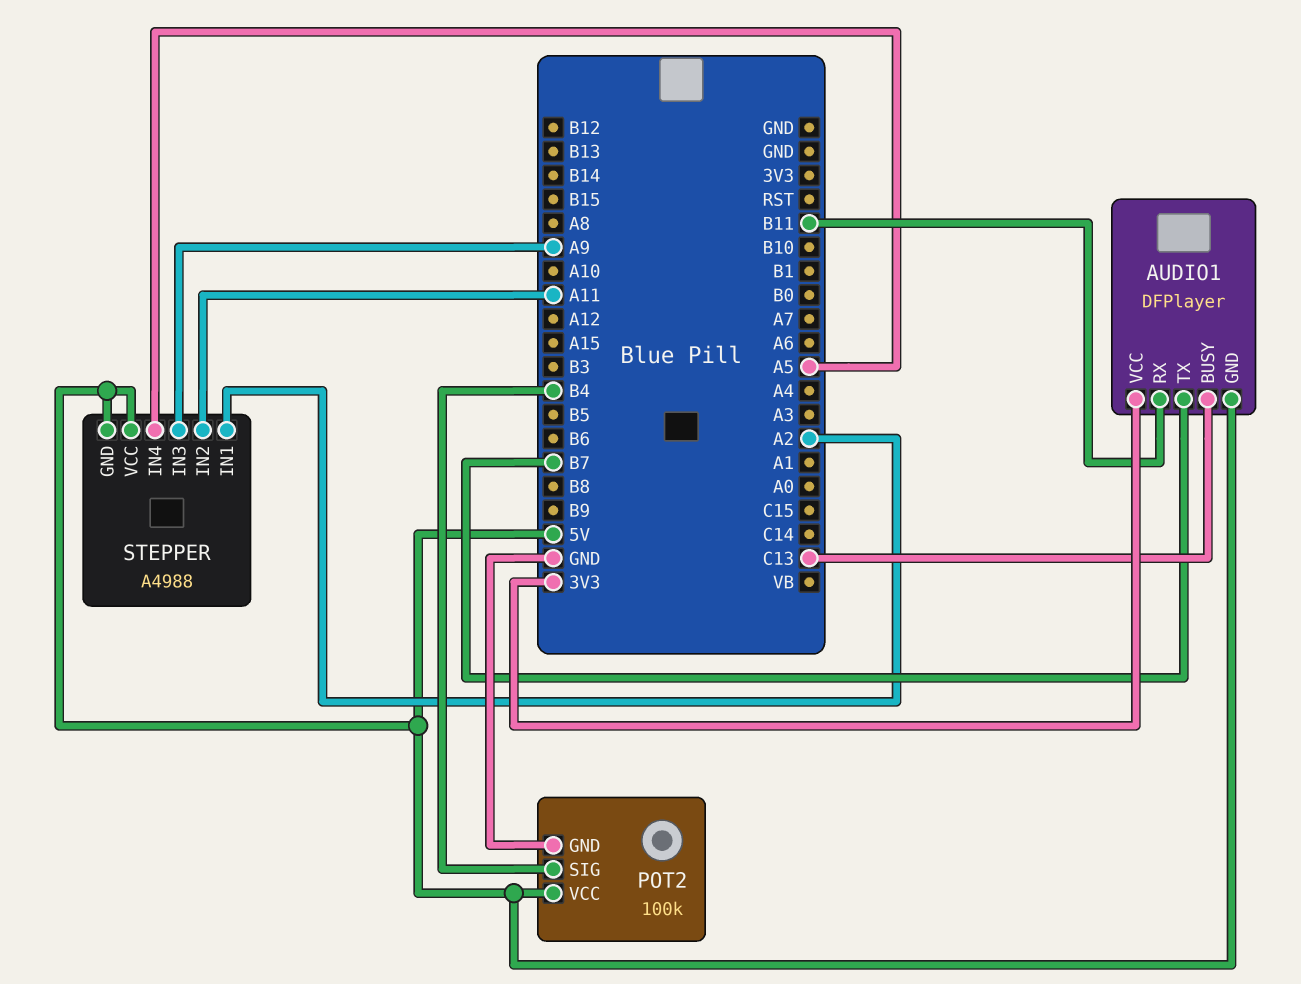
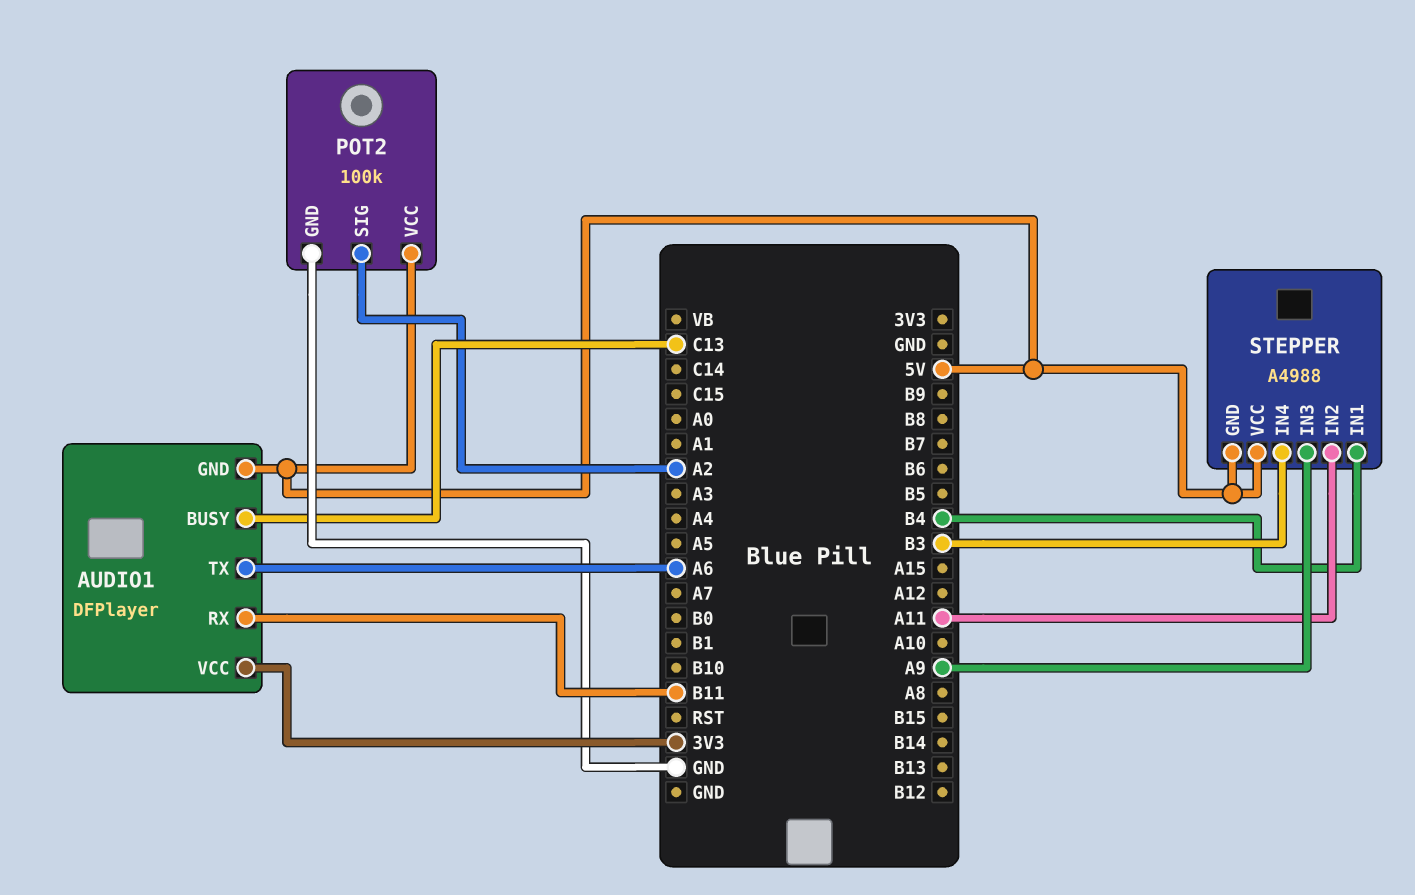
AUDIO1 pin TX: B7 -> A6
POT2 pin SIG: B4 -> A2
STEPPER pin IN1: A2 -> B4
STEPPER pin IN4: A5 -> B3

